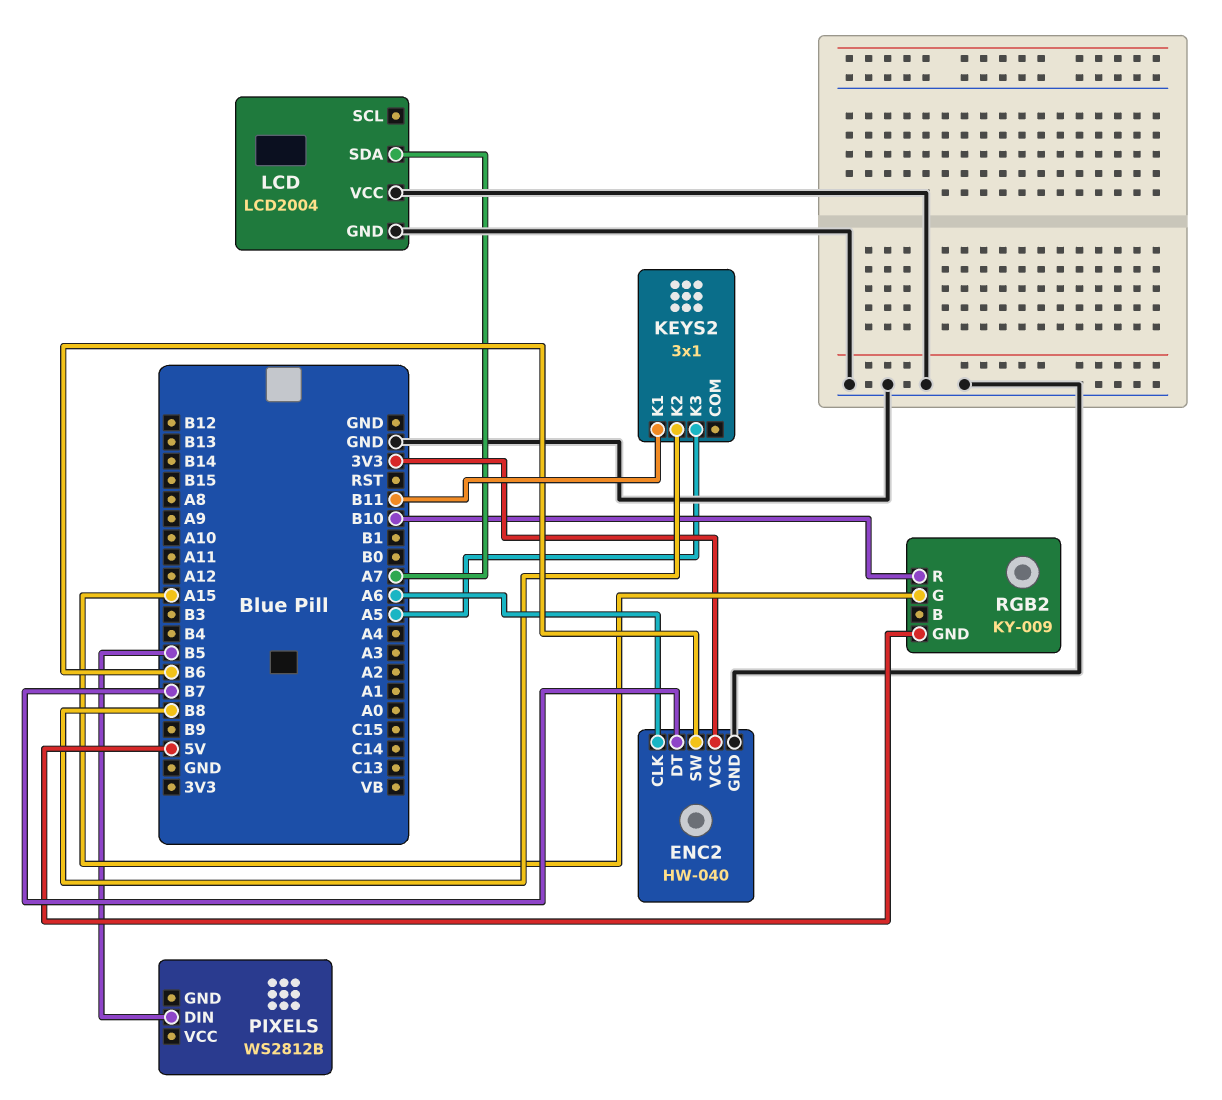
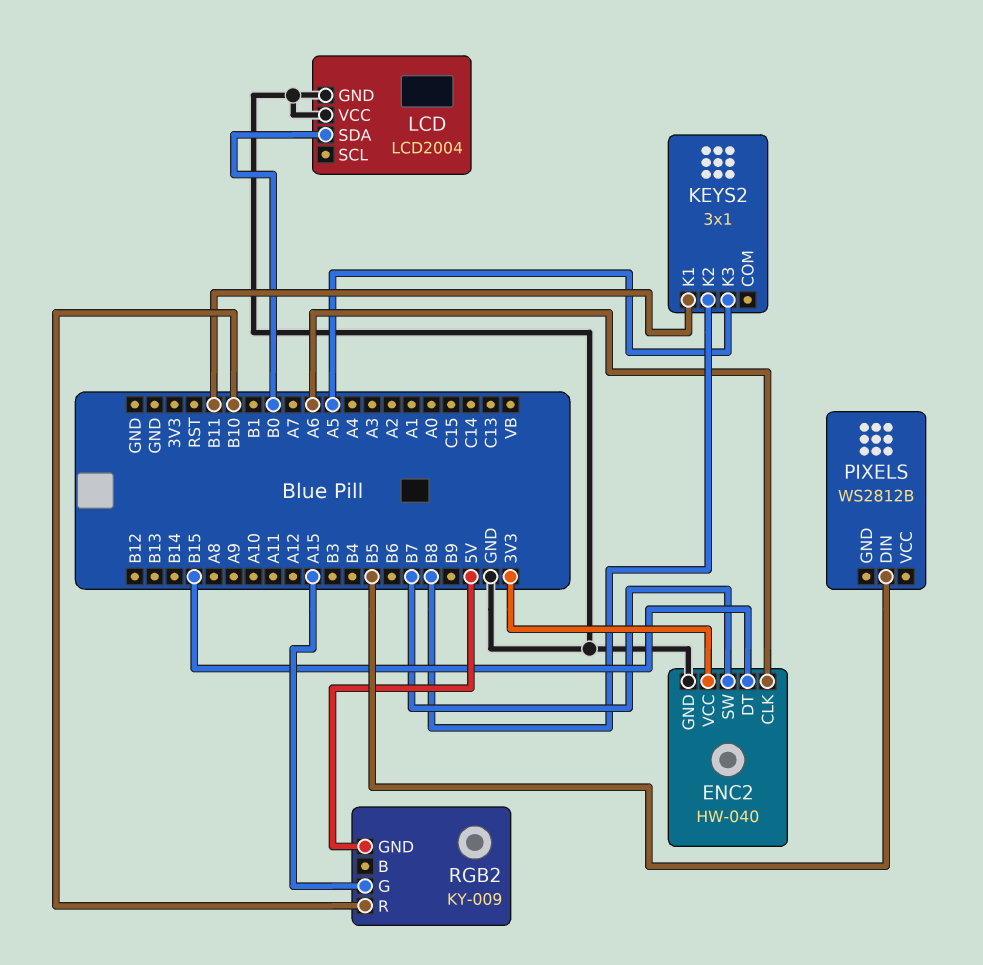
ENC2 pin DT: B7 -> B15
ENC2 pin SW: B6 -> B7
LCD pin SDA: A7 -> B0

